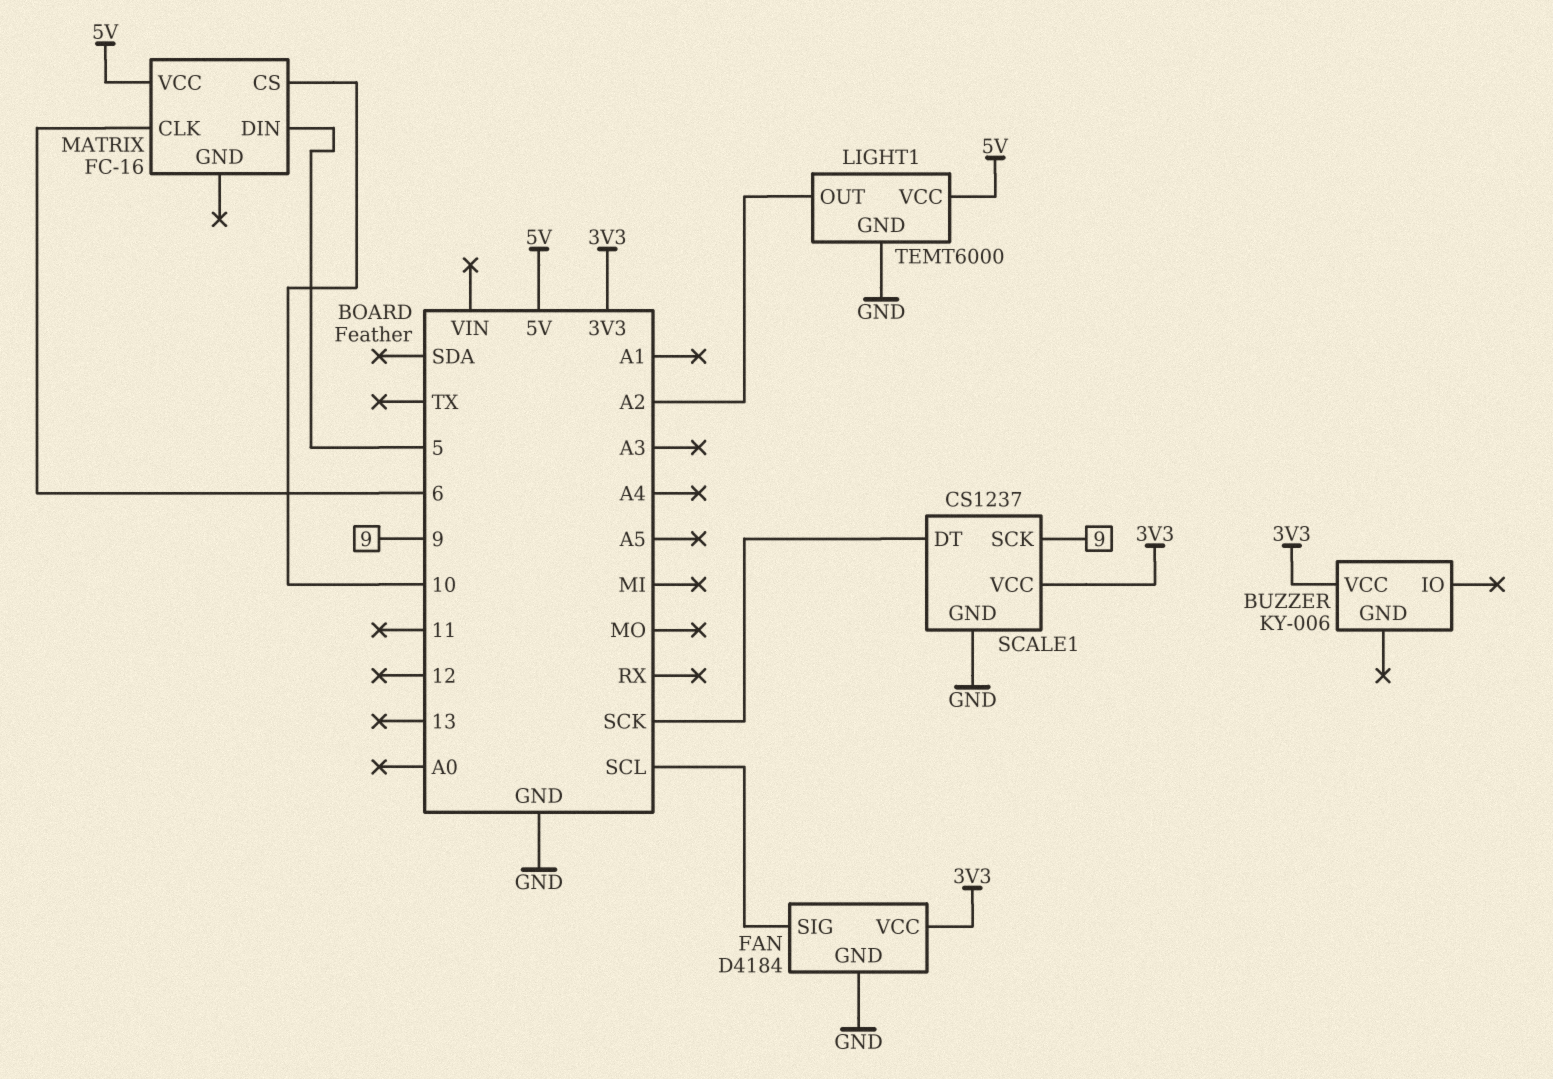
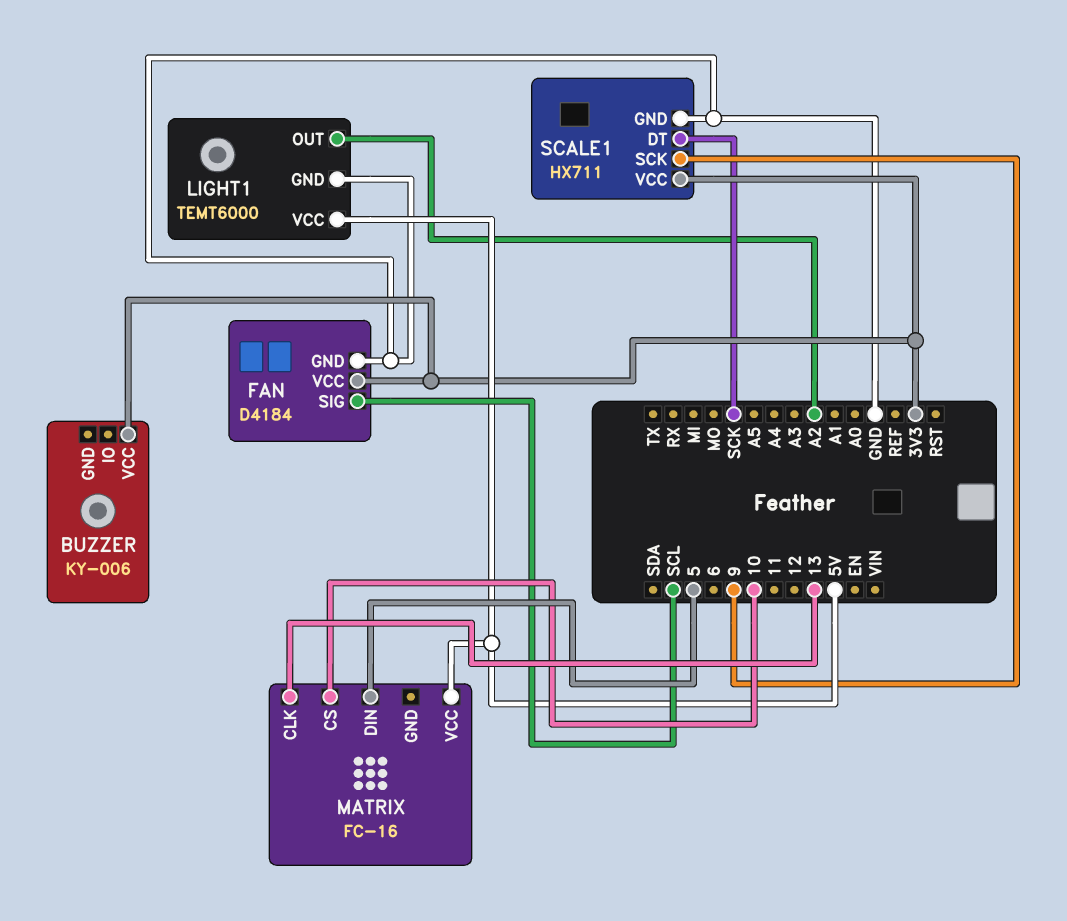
MATRIX pin CLK: 6 -> 13
SCALE1: CS1237 -> HX711

